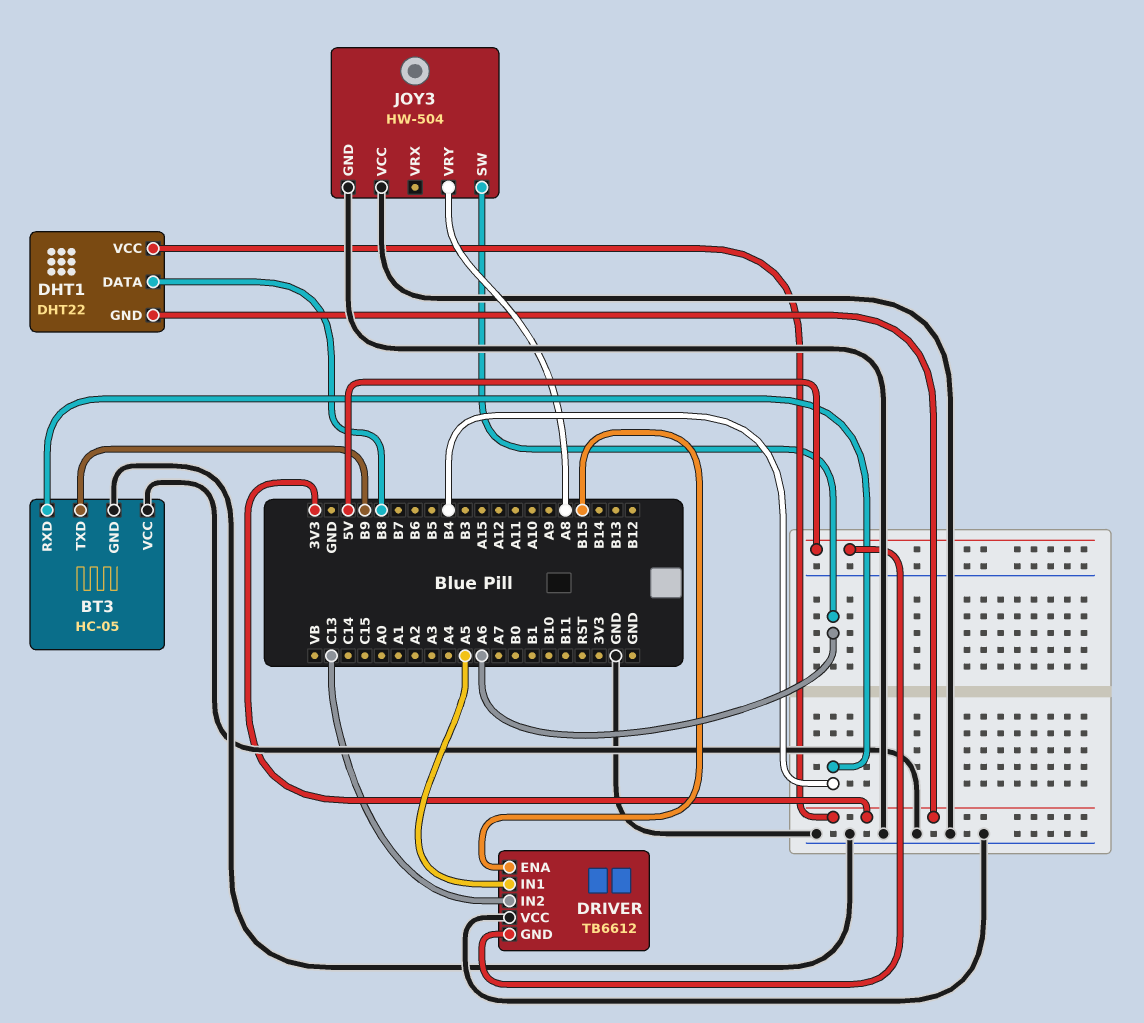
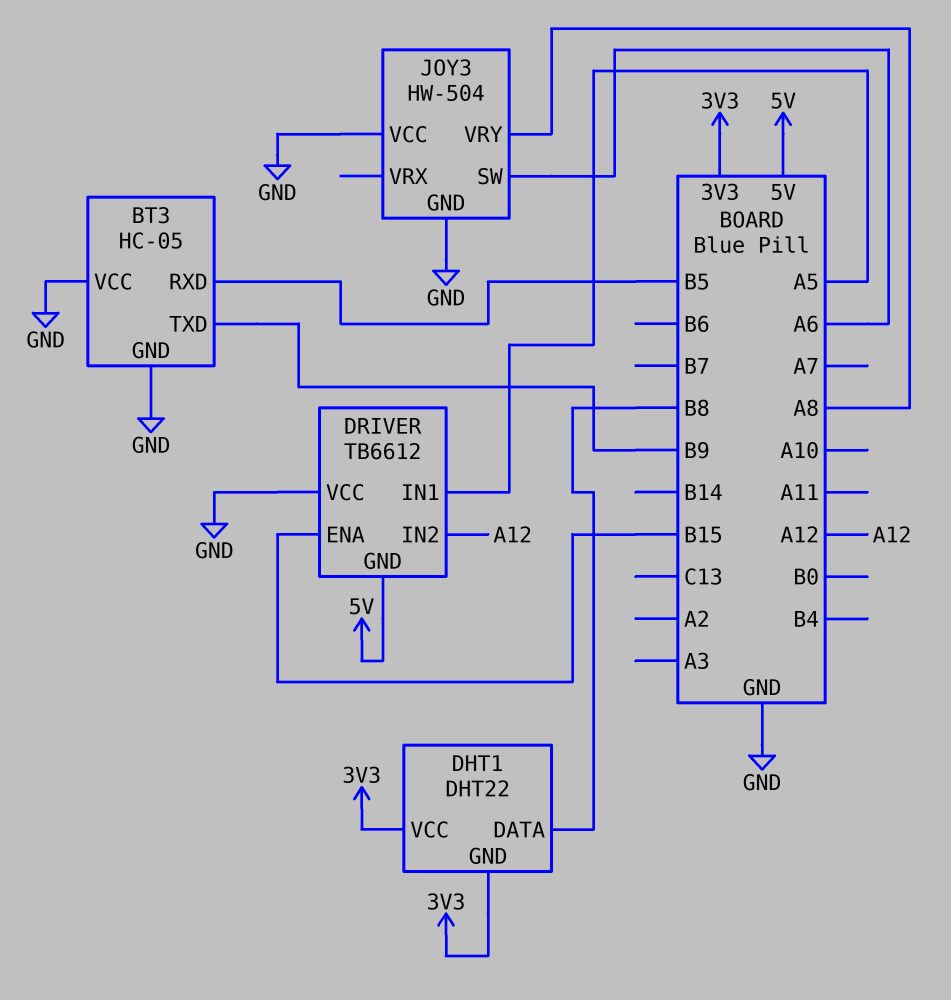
BT3 pin RXD: B4 -> B5
DRIVER pin IN2: C13 -> A12

